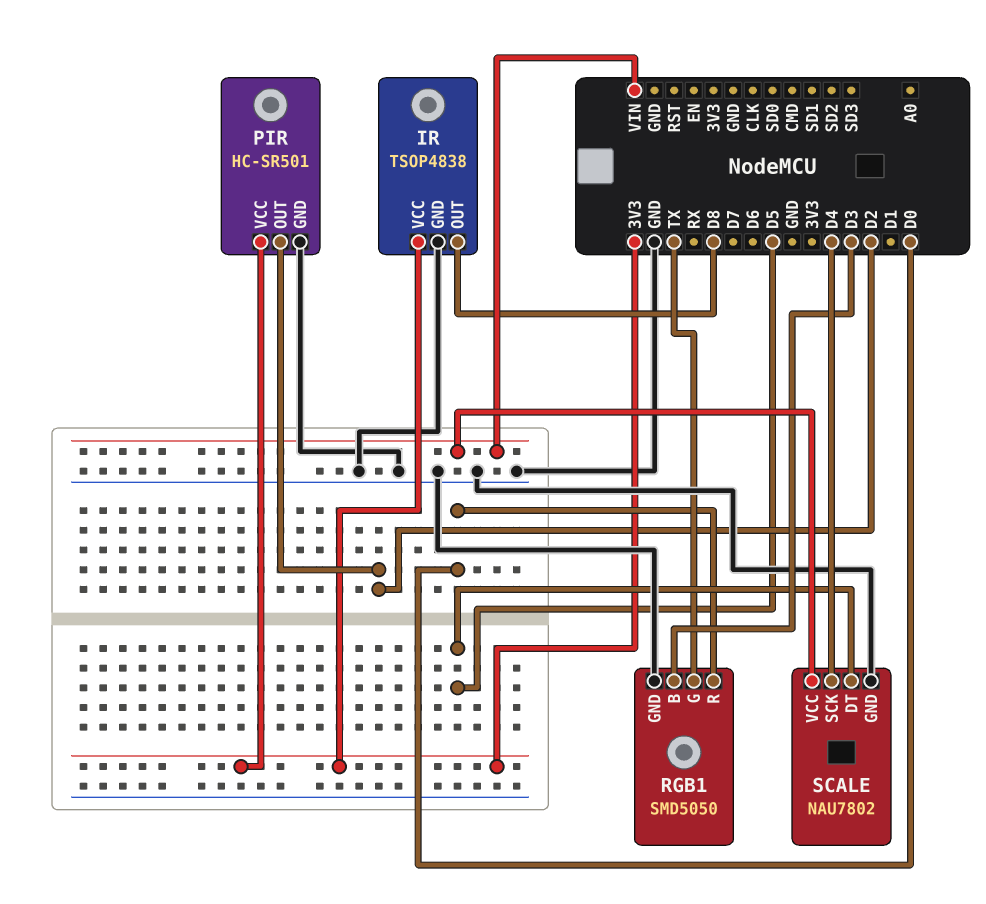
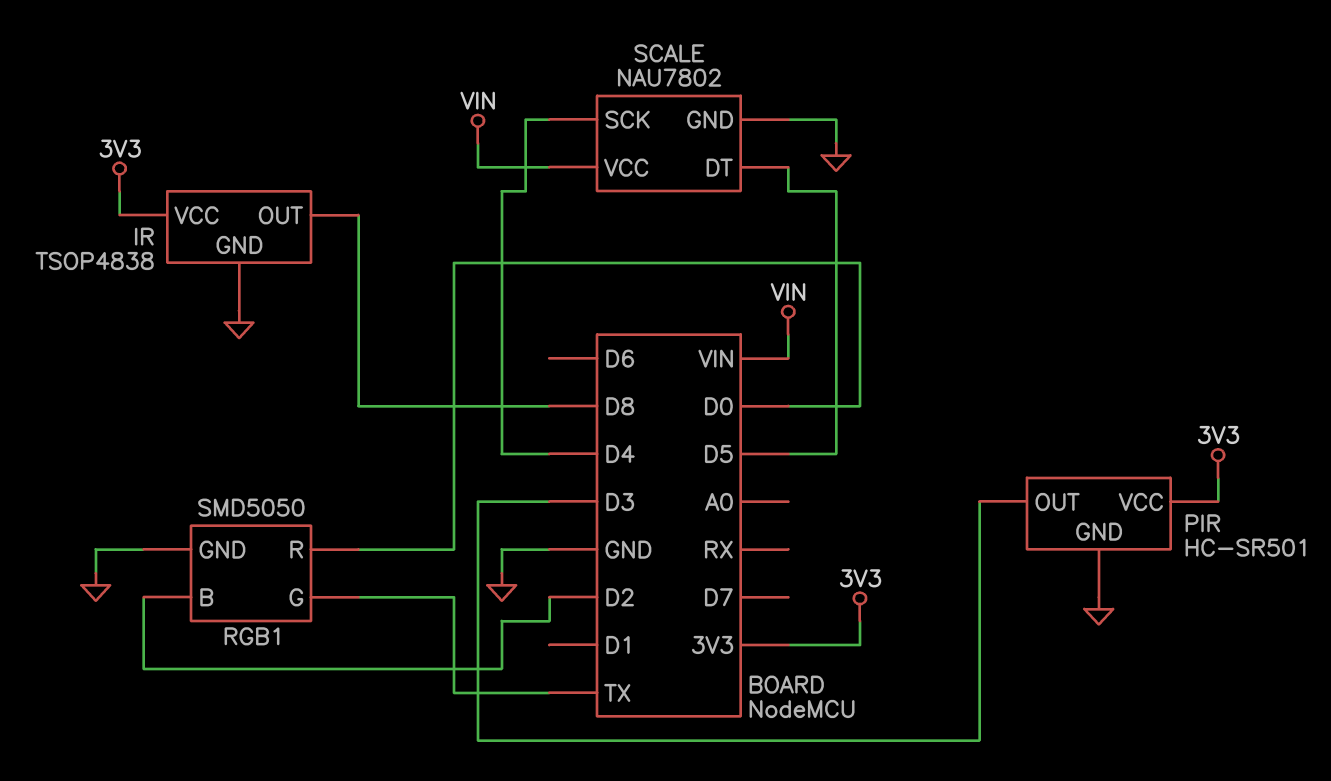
PIR pin OUT: D2 -> D3
RGB1 pin B: D3 -> D2

